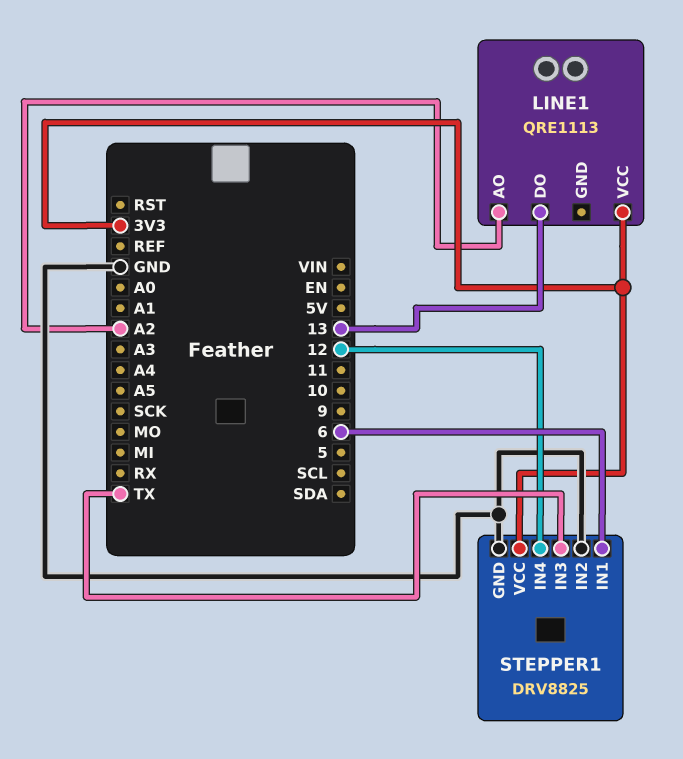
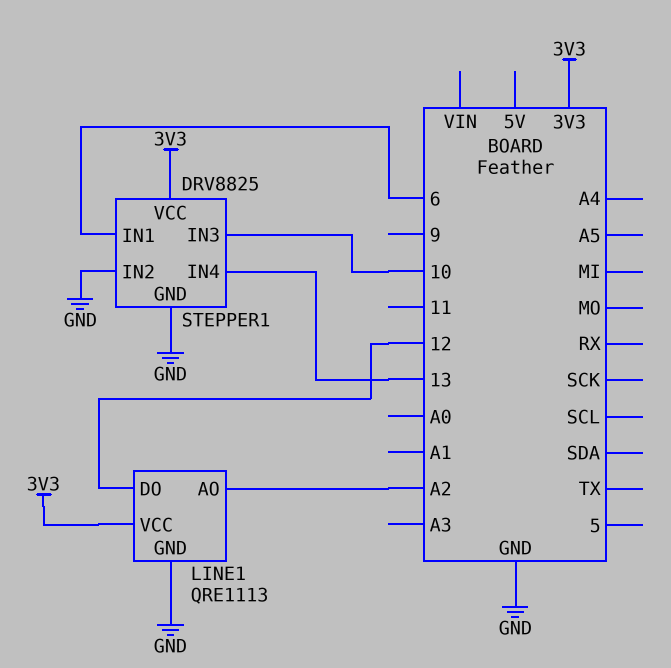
LINE1 pin DO: 13 -> 12
LINE1 pin GND: none -> GND
STEPPER1 pin IN3: TX -> 10
STEPPER1 pin IN4: 12 -> 13

